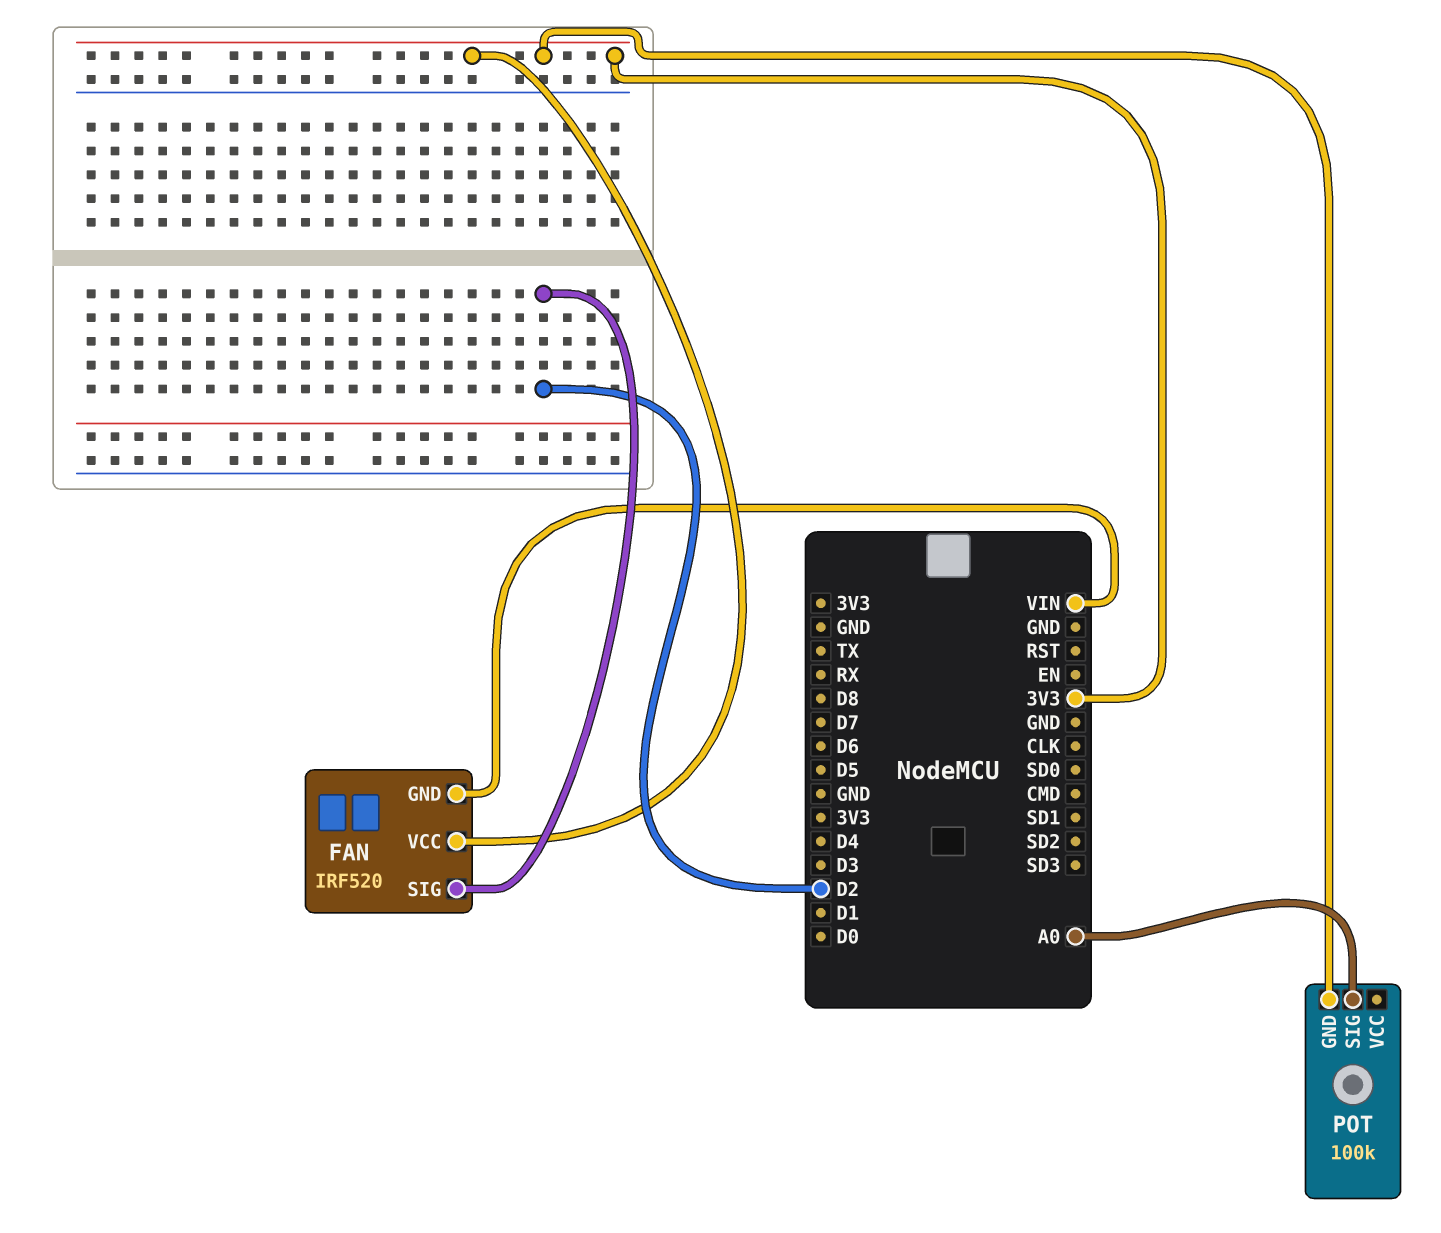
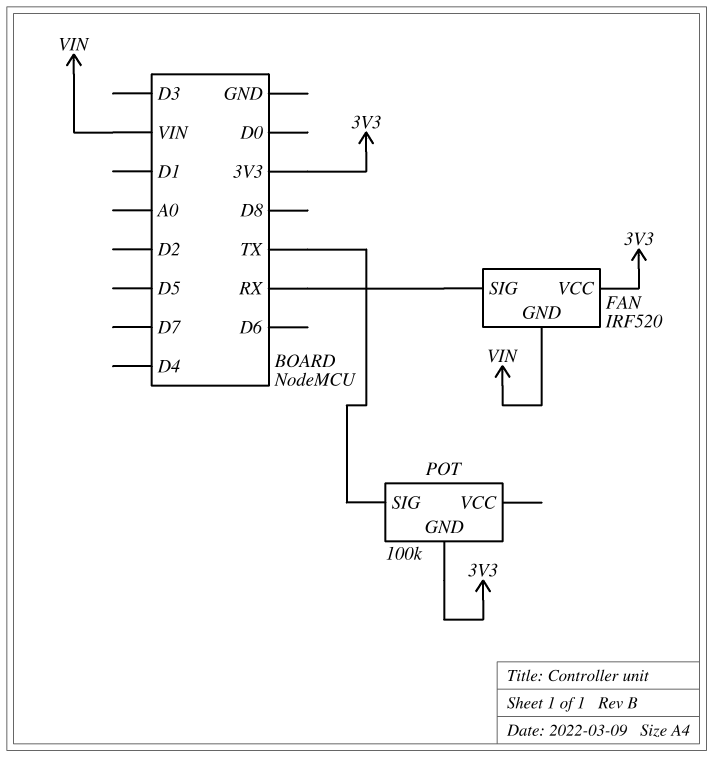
FAN pin SIG: D2 -> RX
POT pin SIG: A0 -> TX

